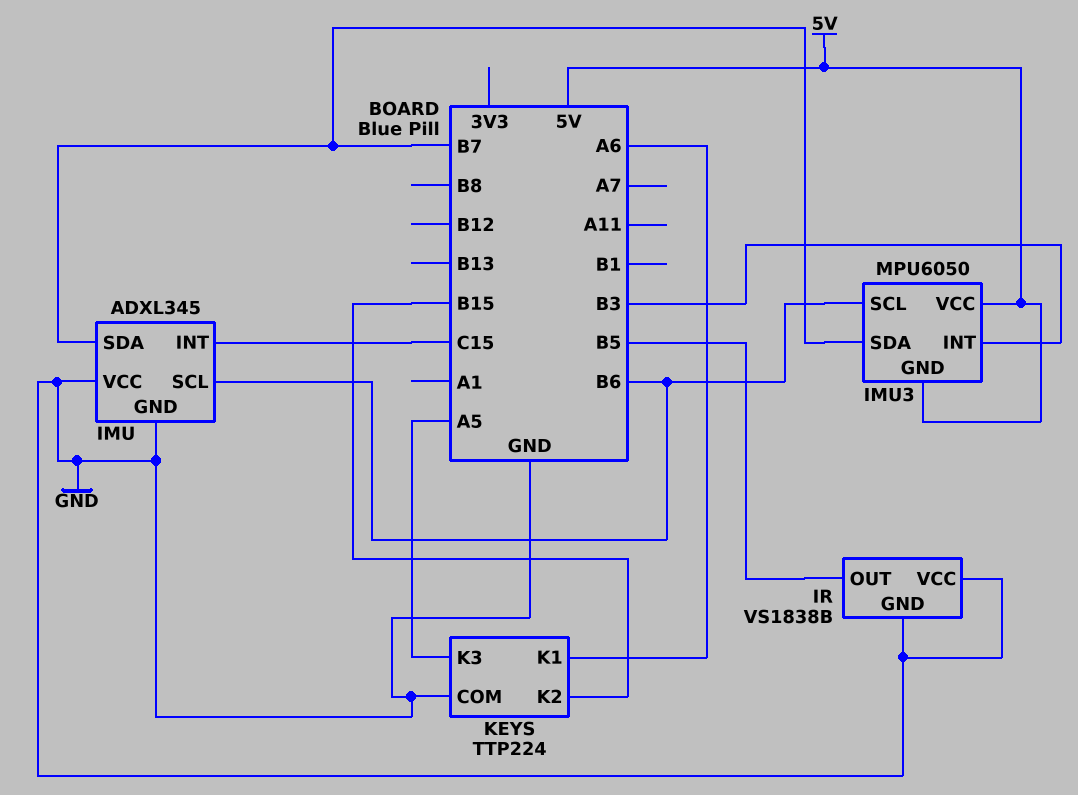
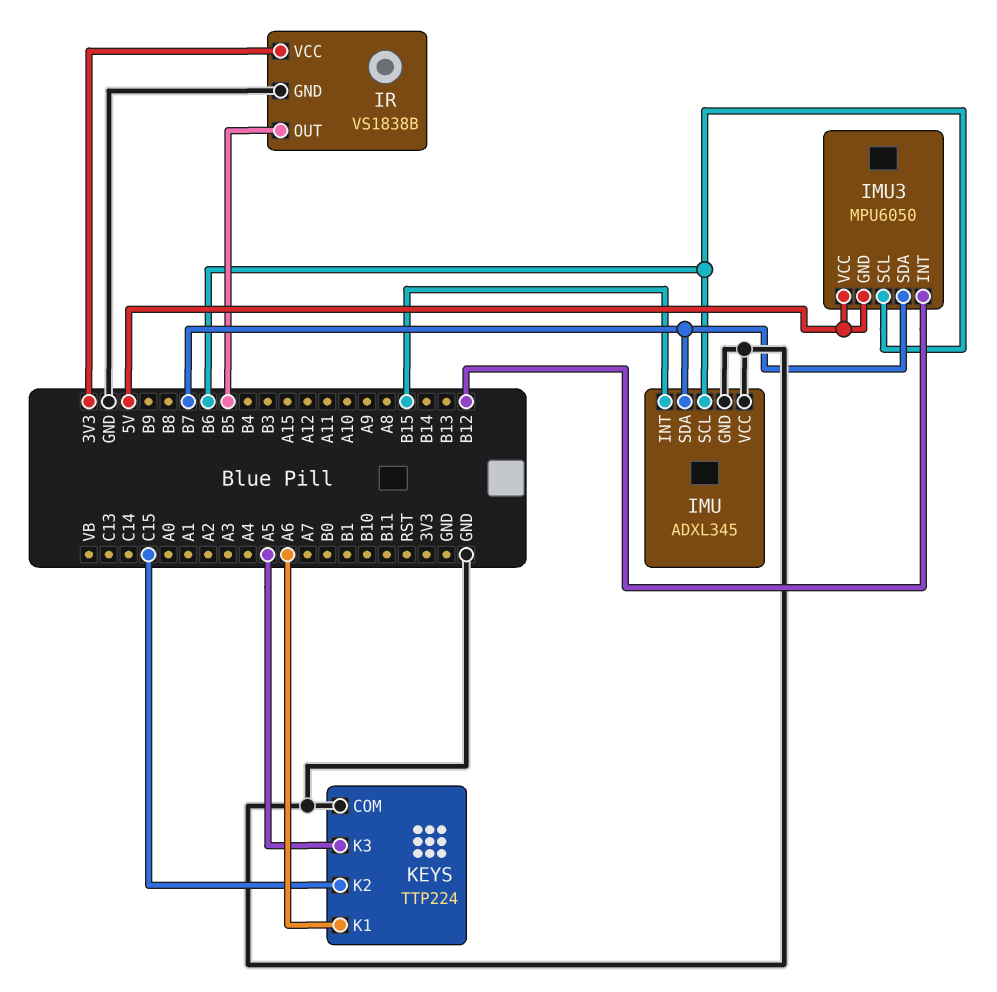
IMU pin INT: C15 -> B15
IMU3 pin INT: B3 -> B12
IR pin VCC: GND -> 3V3
KEYS pin K2: B15 -> C15

